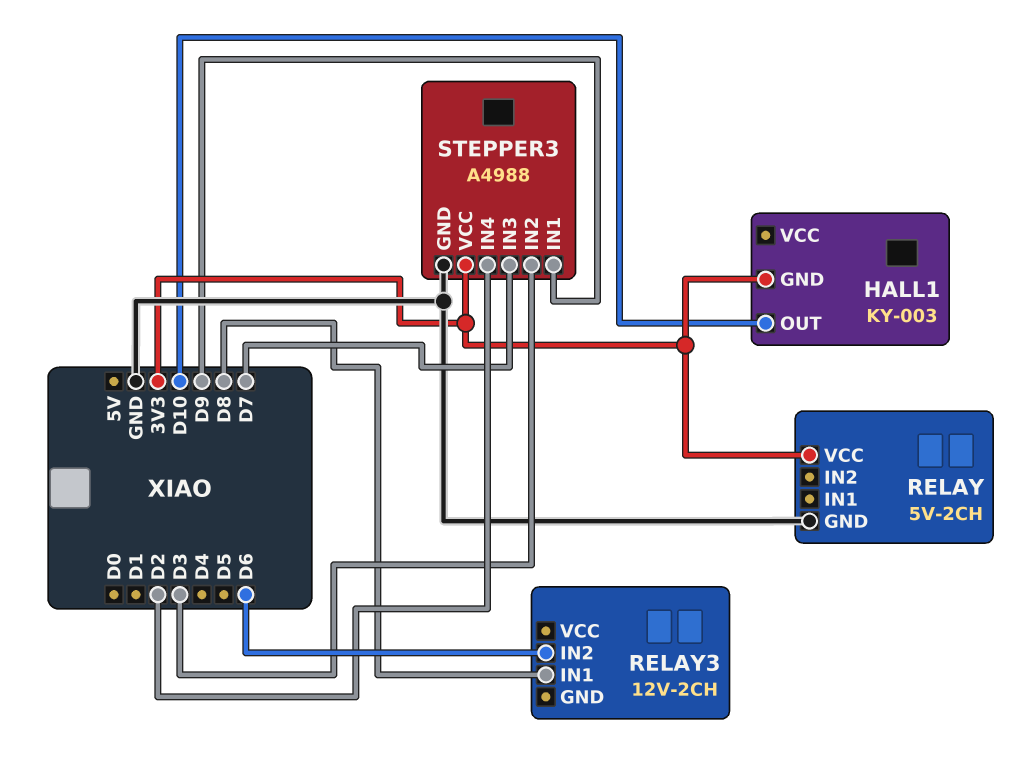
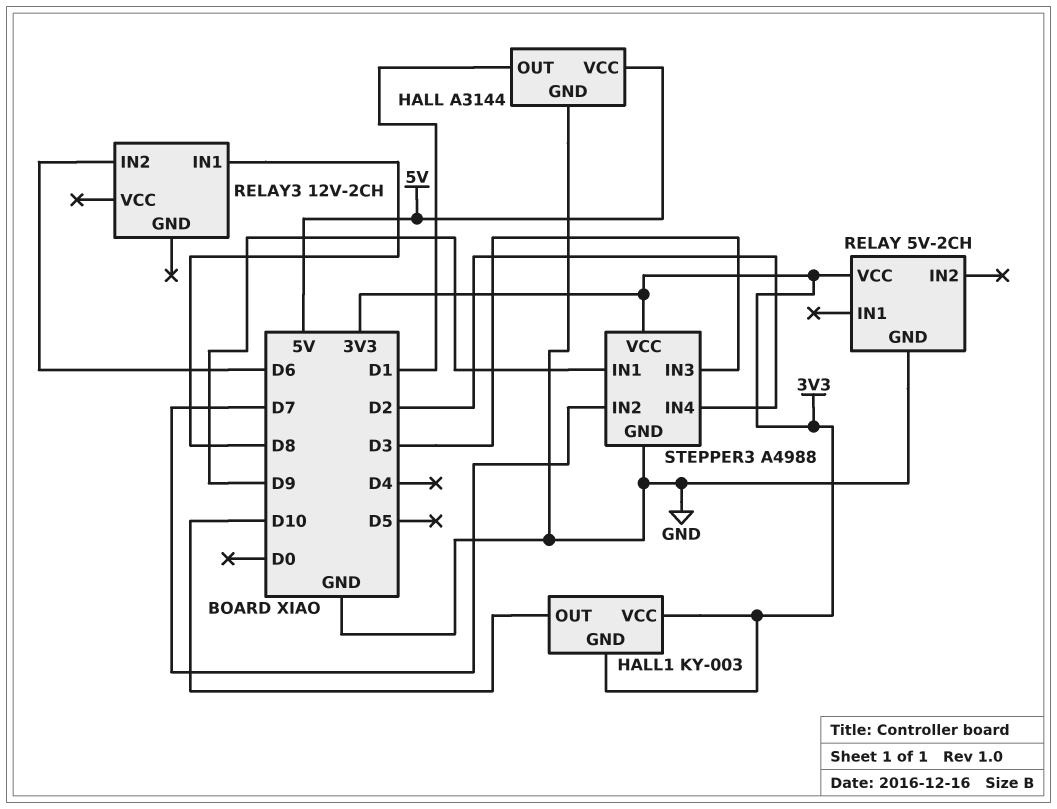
HALL: none -> A3144
HALL pin GND: none -> GND
HALL pin OUT: none -> D1
HALL pin VCC: none -> 5V
HALL1 pin VCC: none -> 3V3
STEPPER3 pin IN2: D3 -> D7
STEPPER3 pin IN3: D7 -> D3

